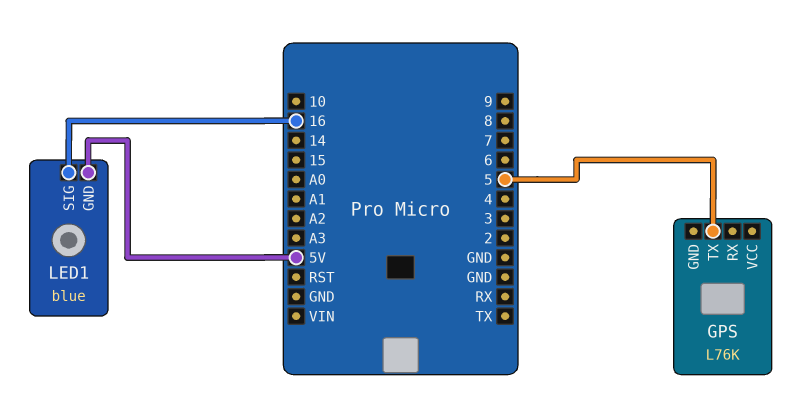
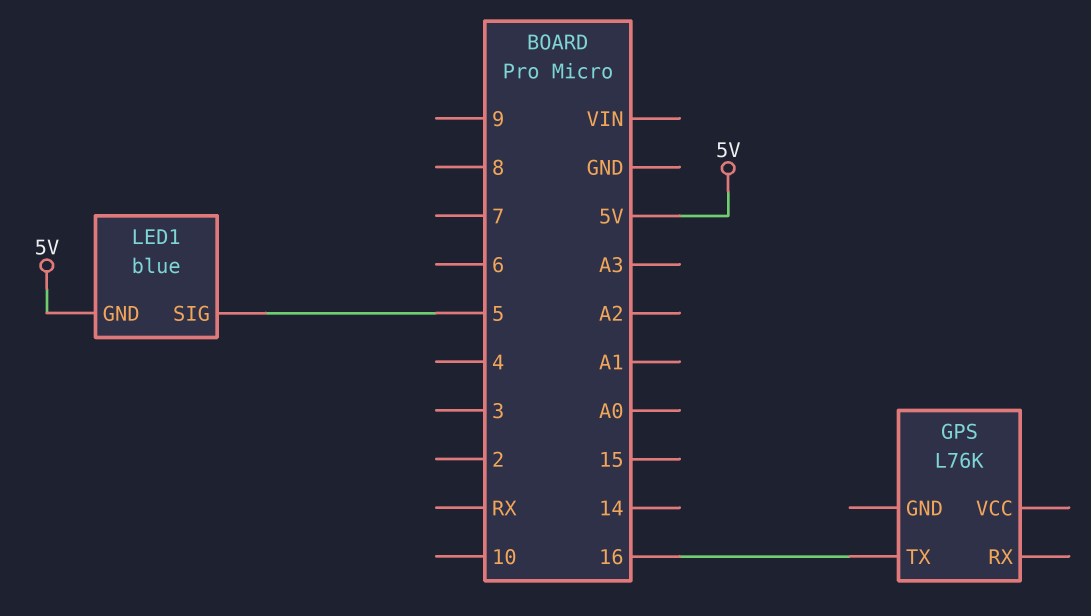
GPS pin TX: 5 -> 16
LED1 pin SIG: 16 -> 5

